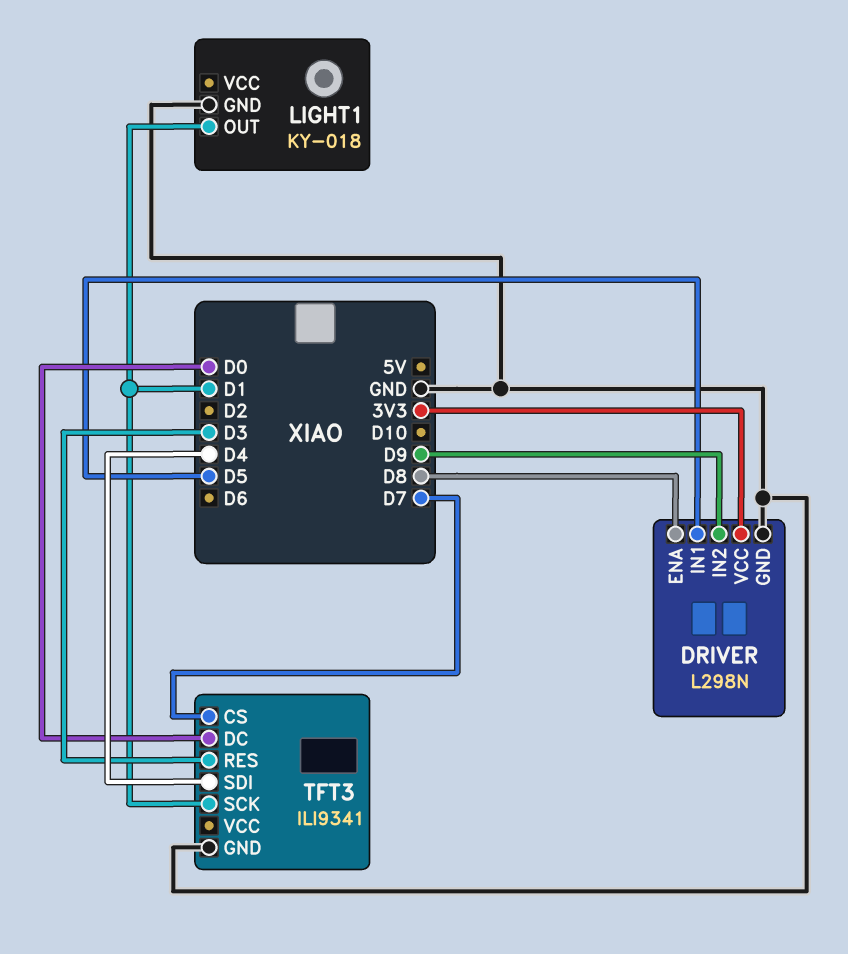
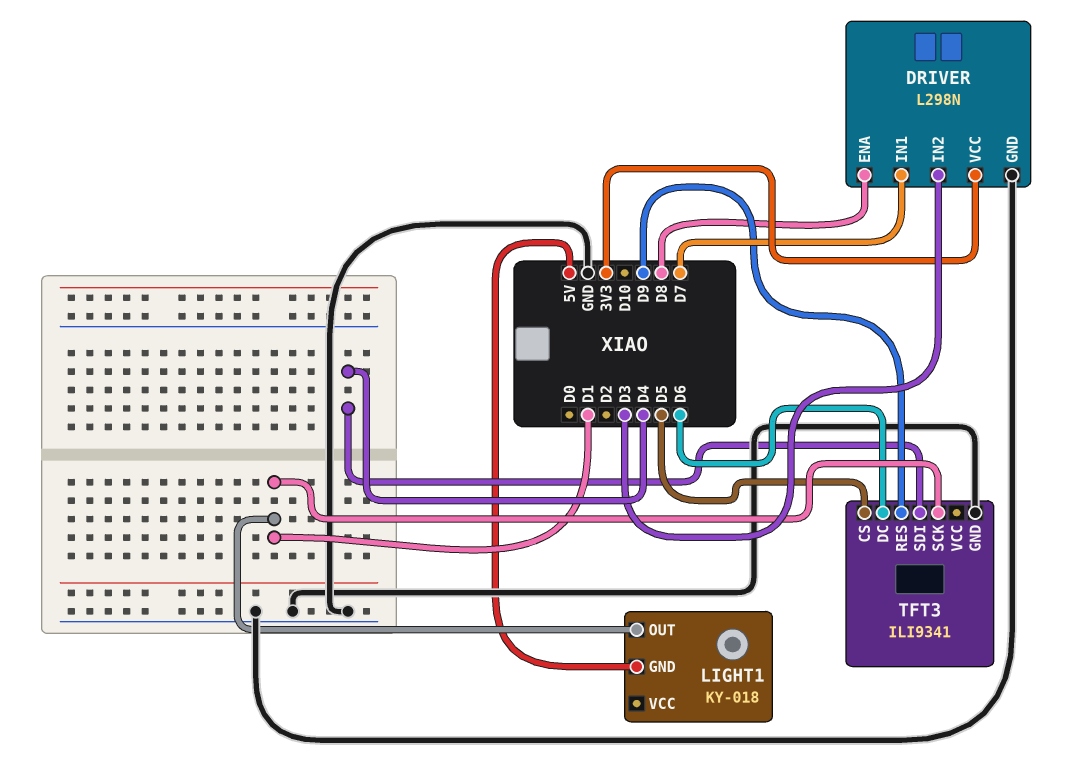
DRIVER pin IN1: D5 -> D7
DRIVER pin IN2: D9 -> D3
LIGHT1 pin GND: GND -> 5V
TFT3 pin CS: D7 -> D5
TFT3 pin DC: D0 -> D6
TFT3 pin RES: D3 -> D9

